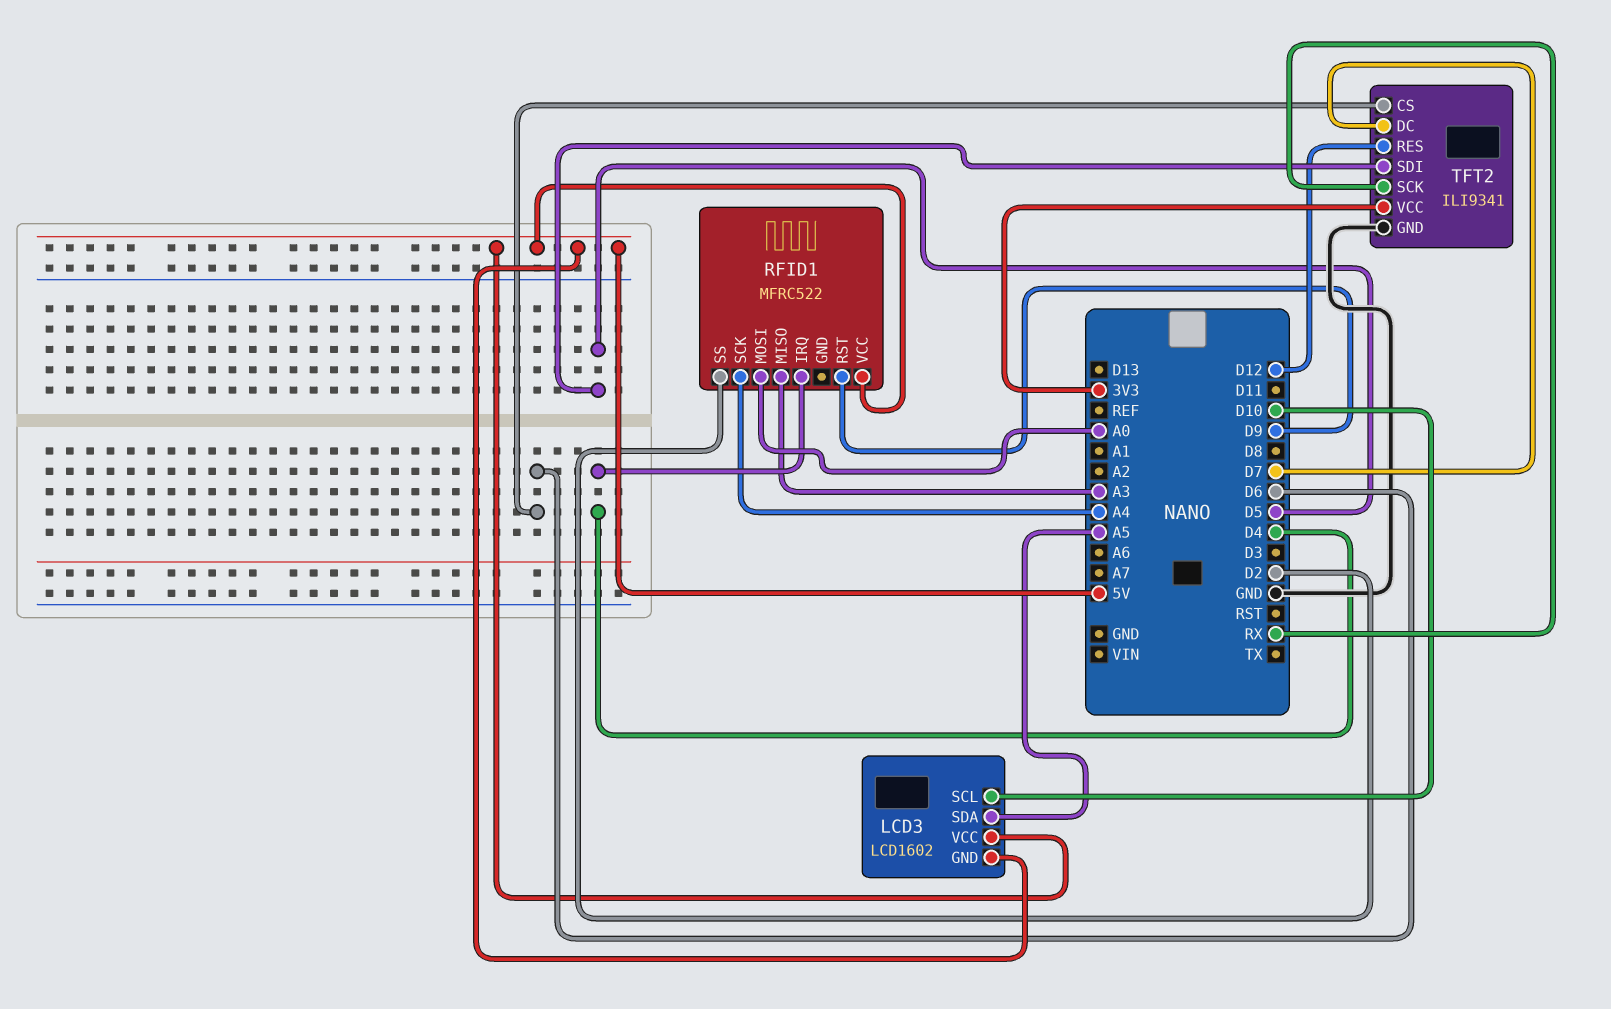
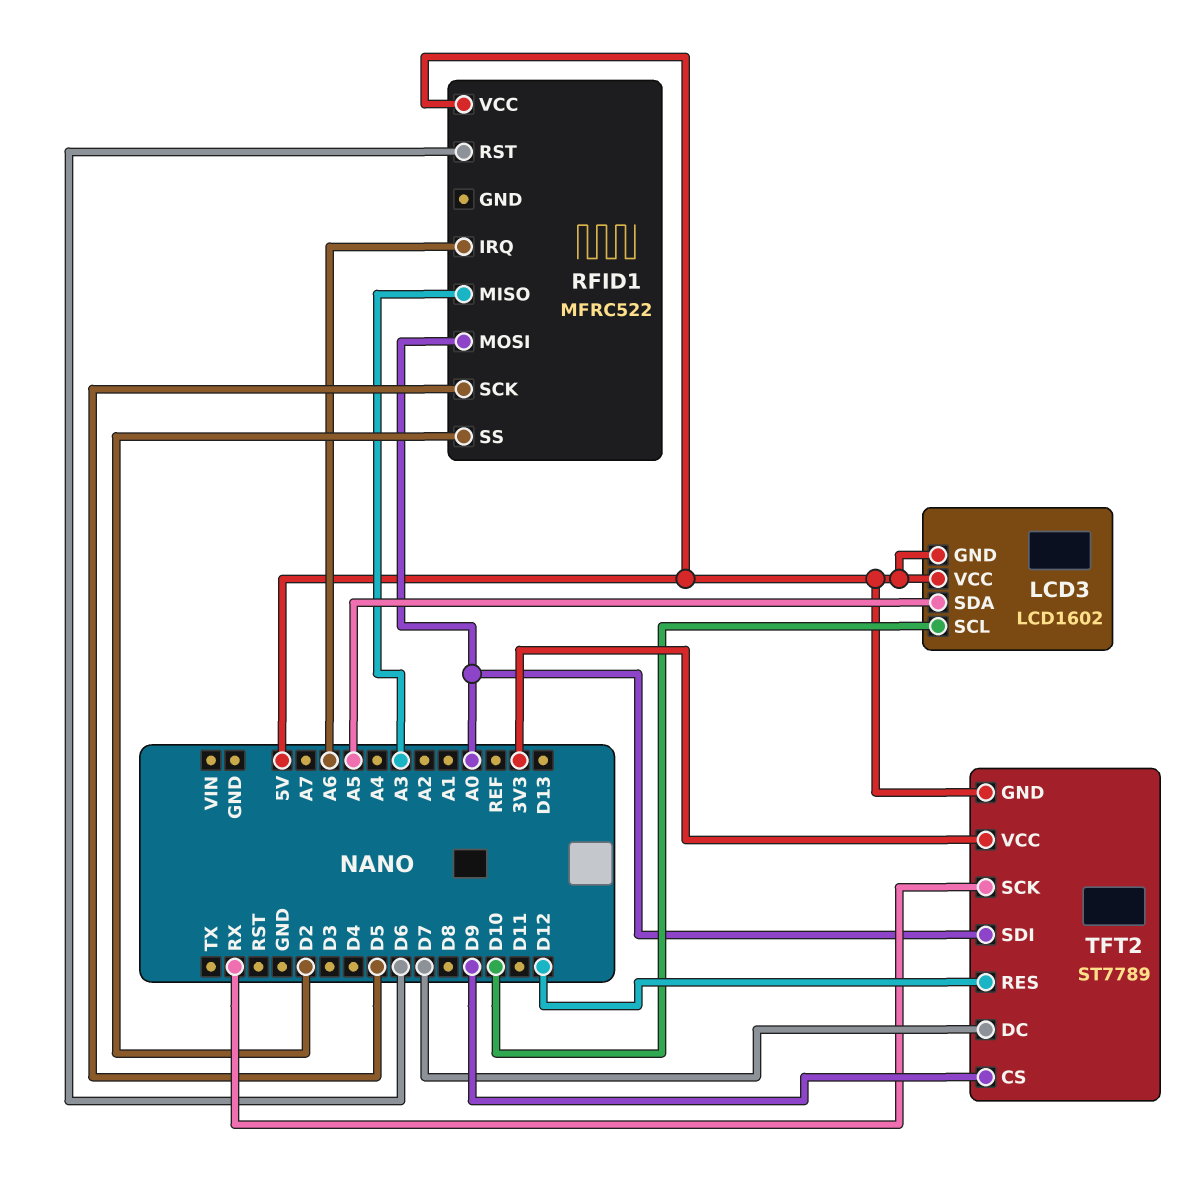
RFID1 pin IRQ: D4 -> A6
RFID1 pin RST: D9 -> D6
RFID1 pin SCK: A4 -> D5
TFT2: ILI9341 -> ST7789
TFT2 pin CS: D6 -> D9
TFT2 pin GND: GND -> 5V
TFT2 pin SDI: D5 -> A0

